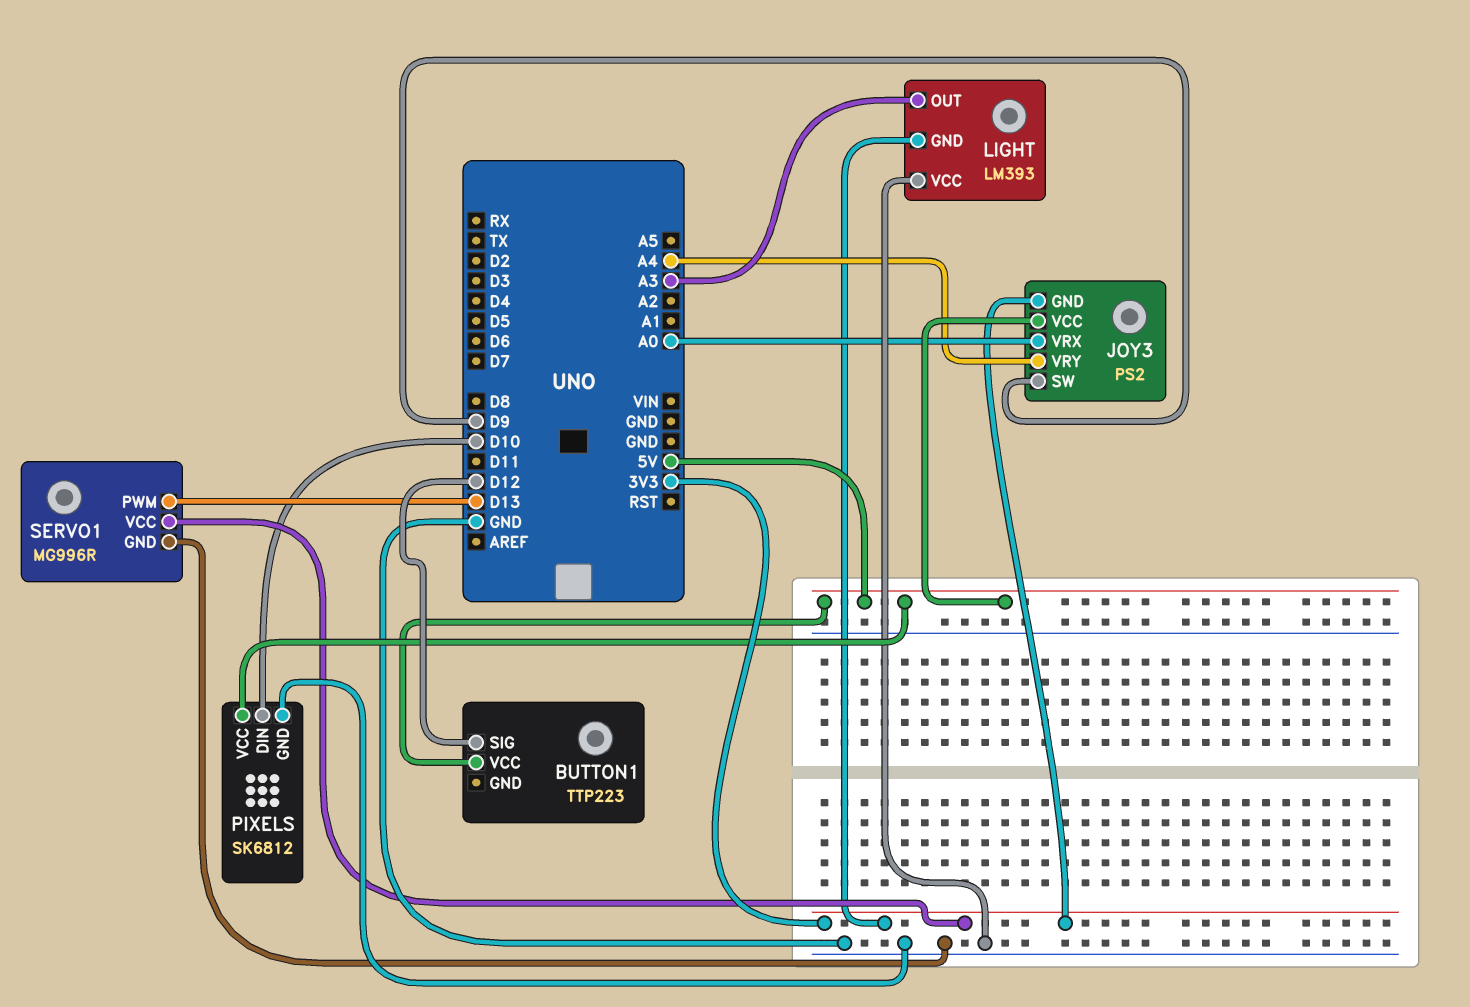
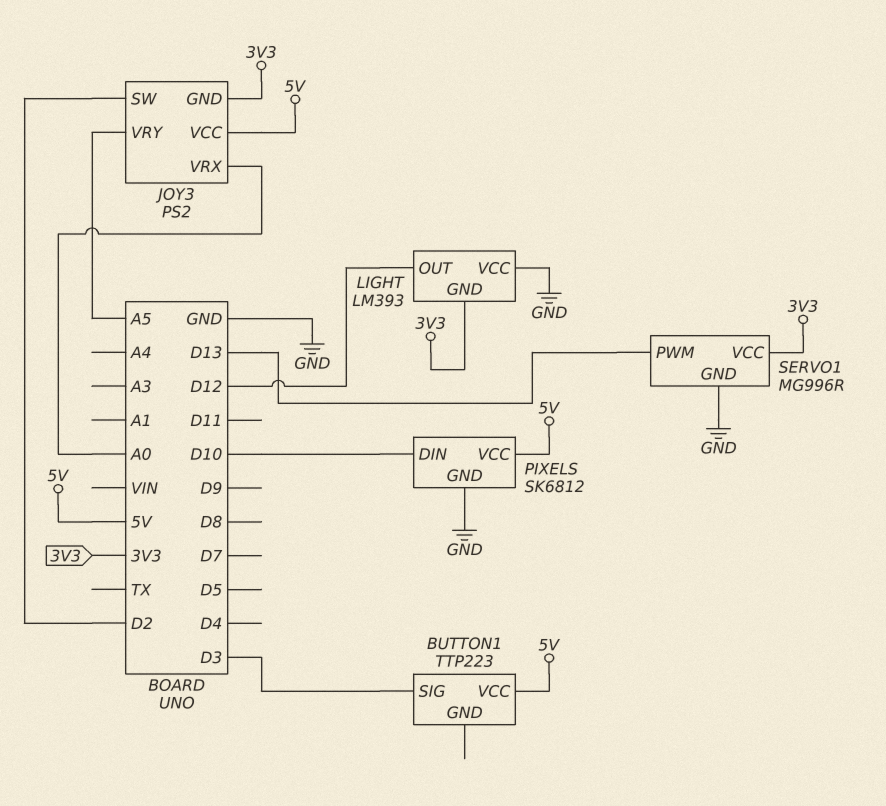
BUTTON1 pin SIG: D12 -> D3
JOY3 pin SW: D9 -> D2
JOY3 pin VRY: A4 -> A5
LIGHT pin OUT: A3 -> D12

